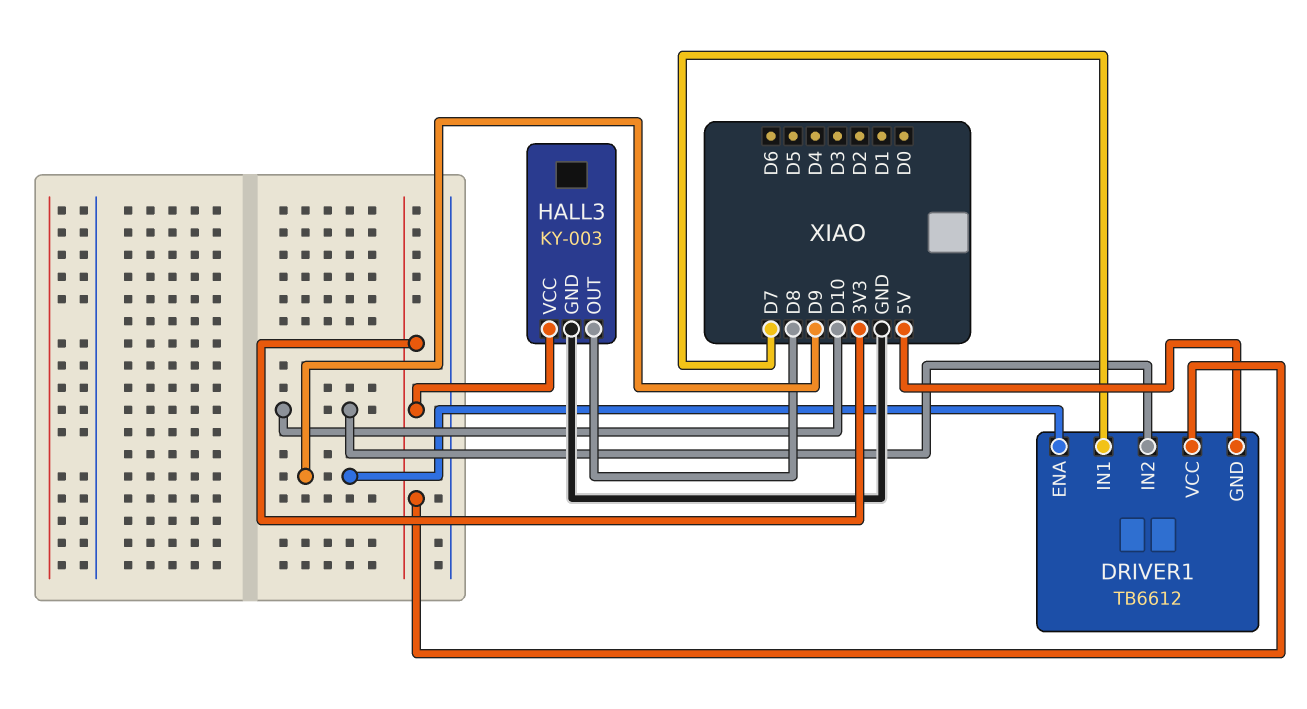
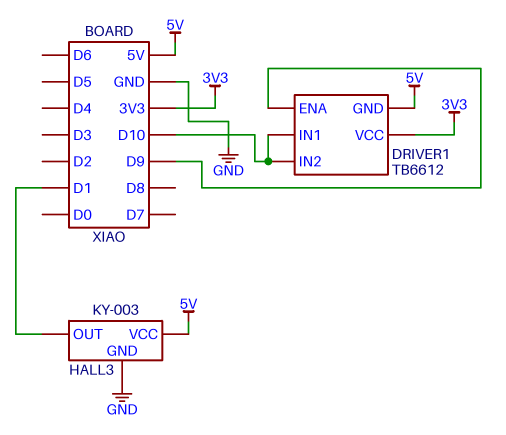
DRIVER1 pin IN1: D7 -> D10
HALL3 pin OUT: D8 -> D1
HALL3 pin VCC: 3V3 -> 5V

